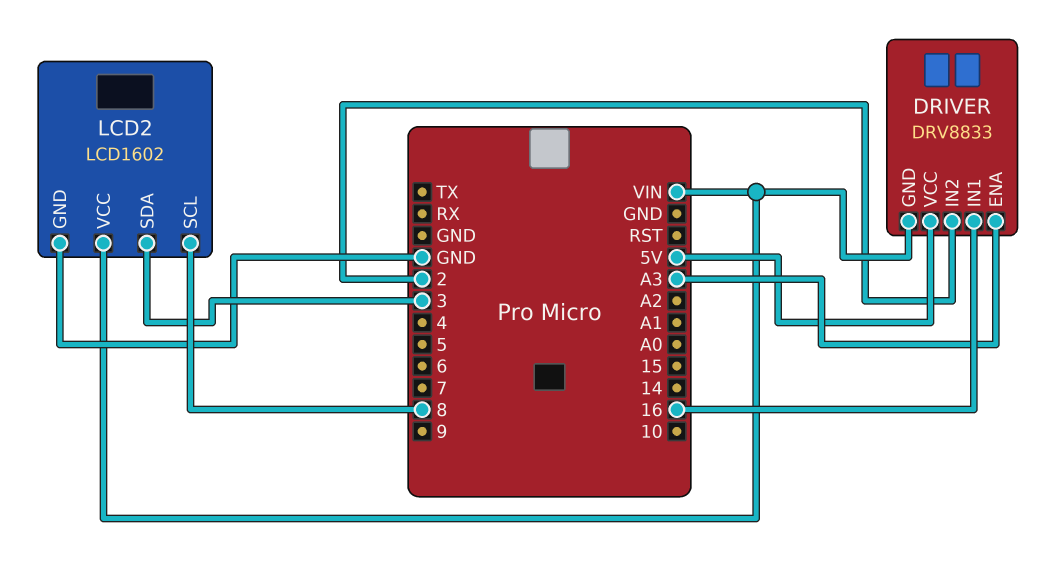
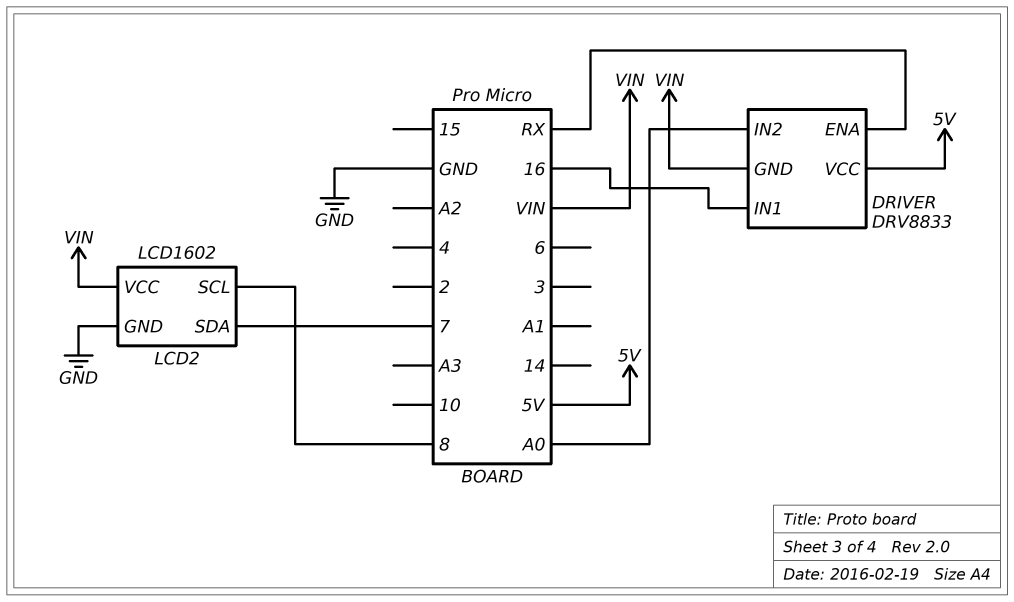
DRIVER pin ENA: A3 -> RX
DRIVER pin IN2: 2 -> A0
LCD2 pin SDA: 3 -> 7

